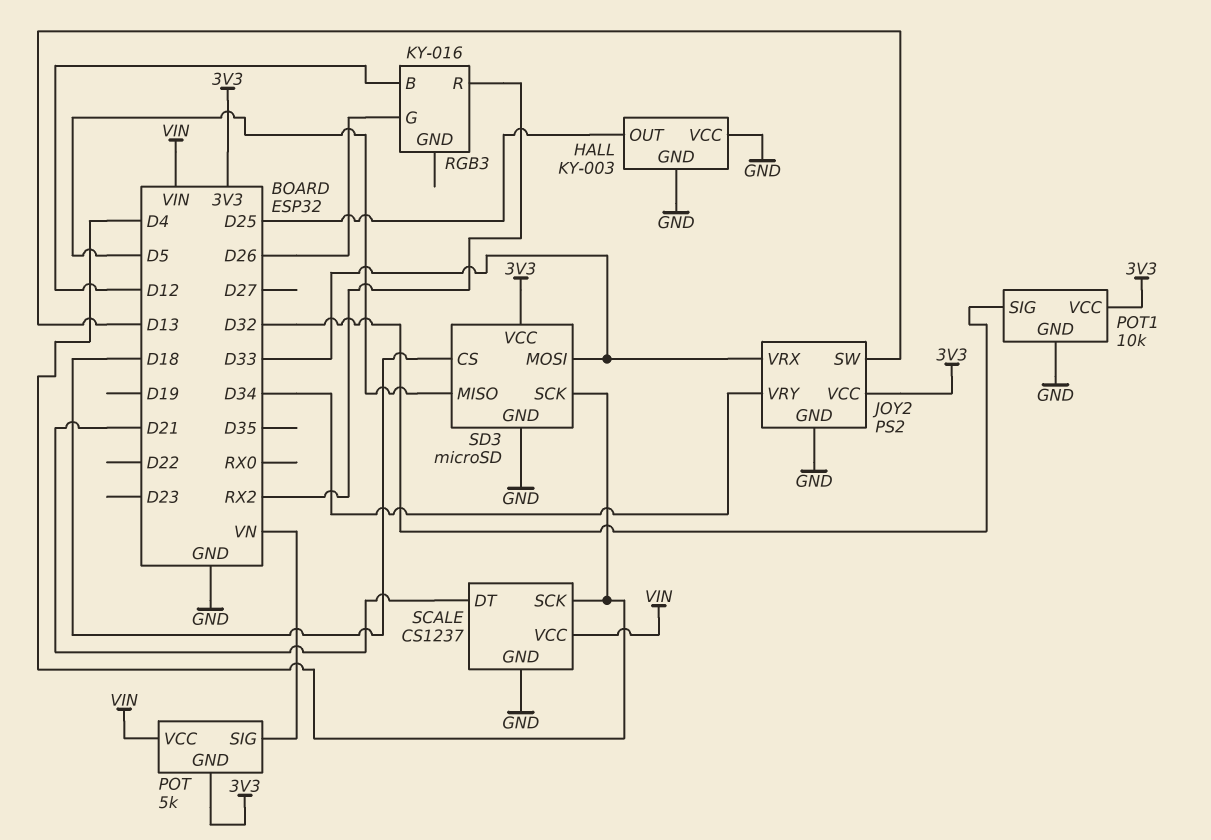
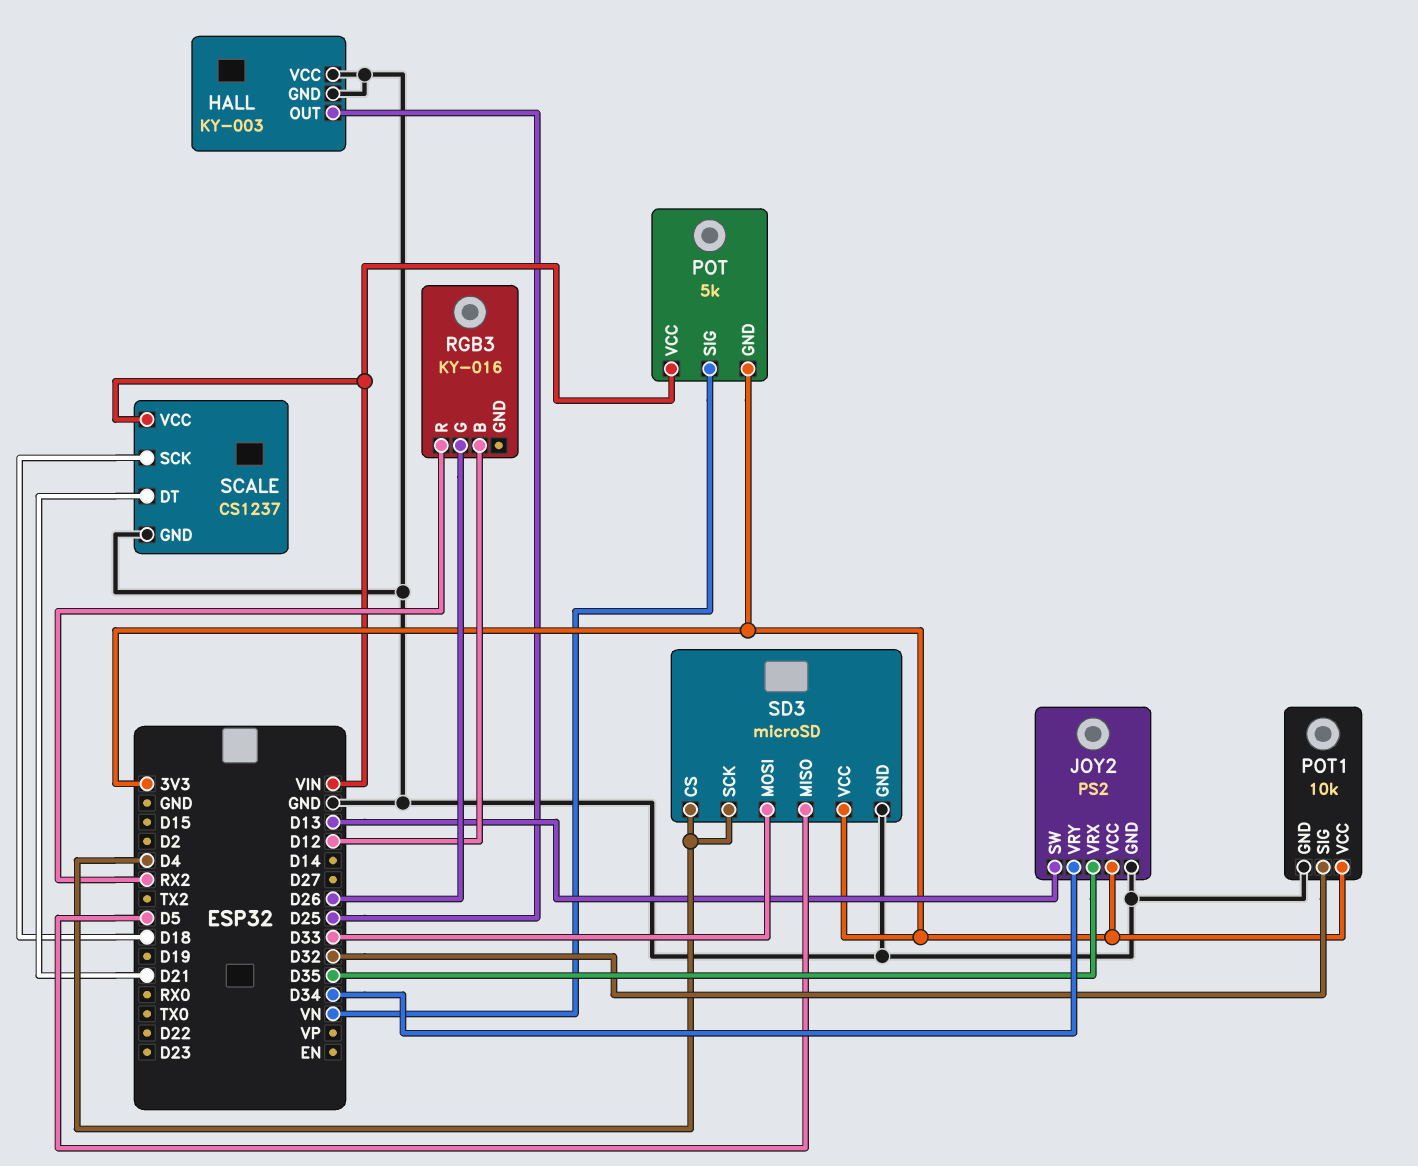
JOY2 pin VRX: D33 -> D35
SCALE pin SCK: D4 -> D18
SD3 pin CS: D18 -> D4

